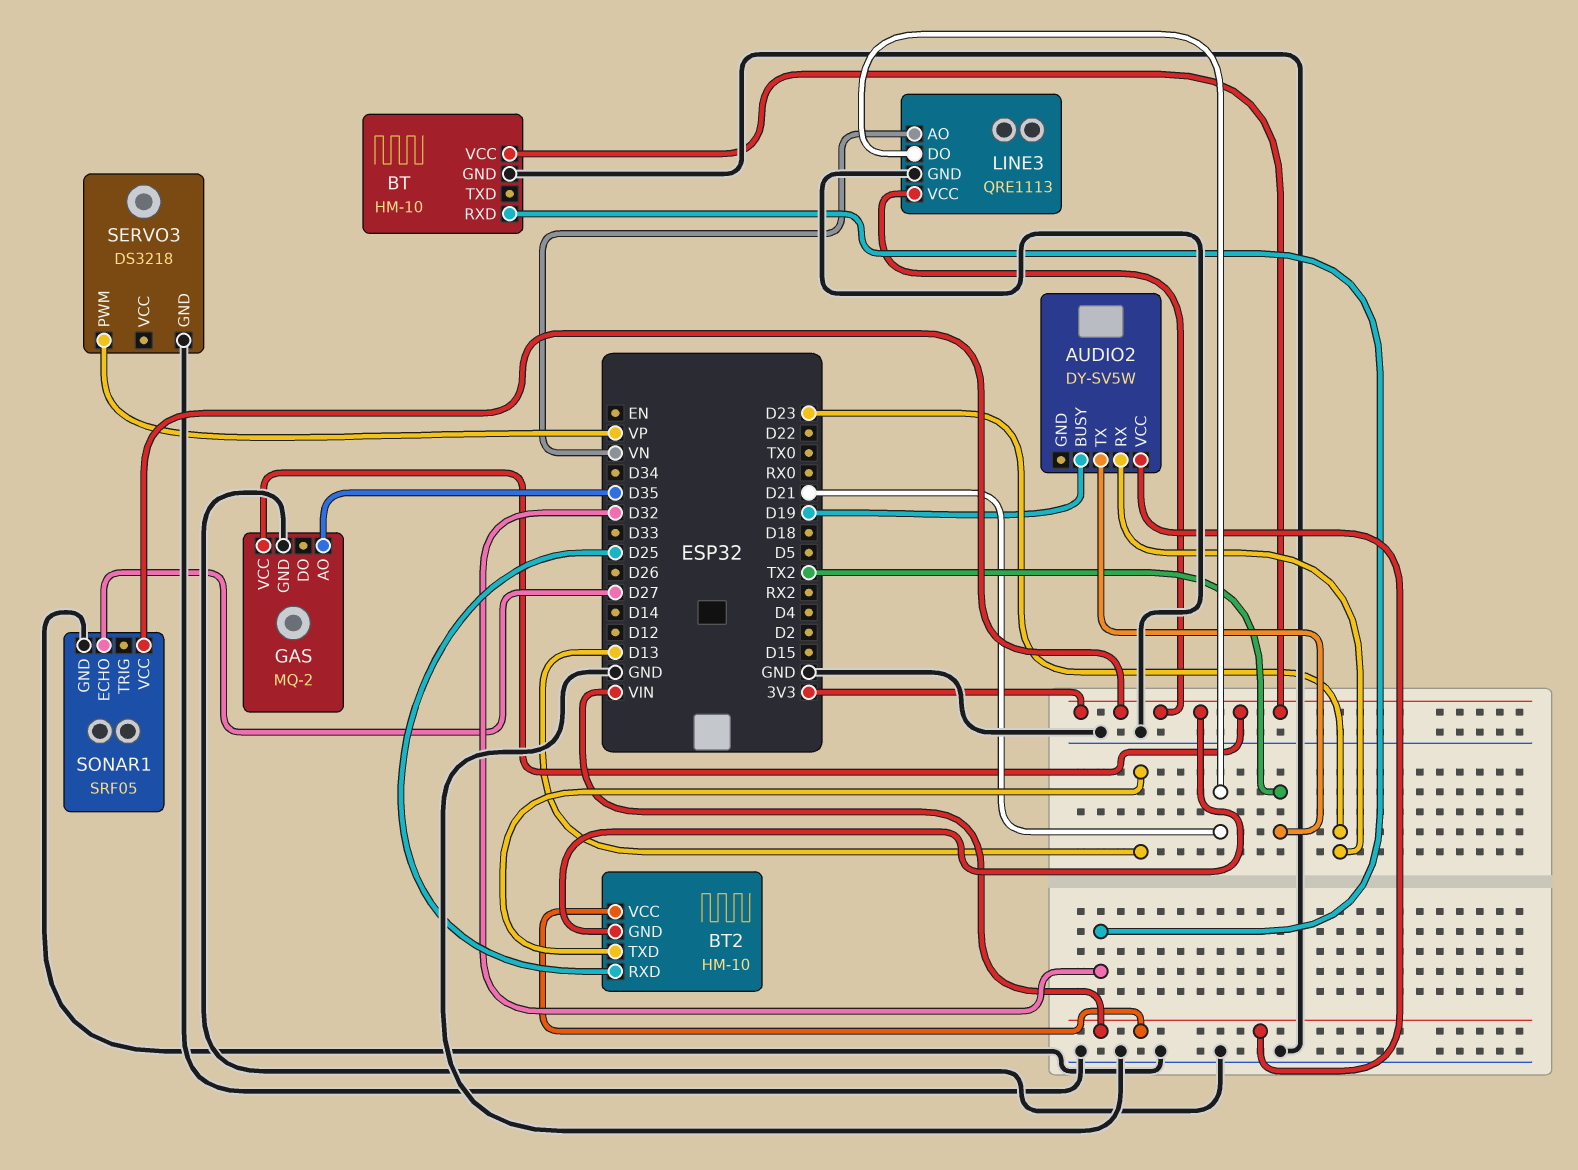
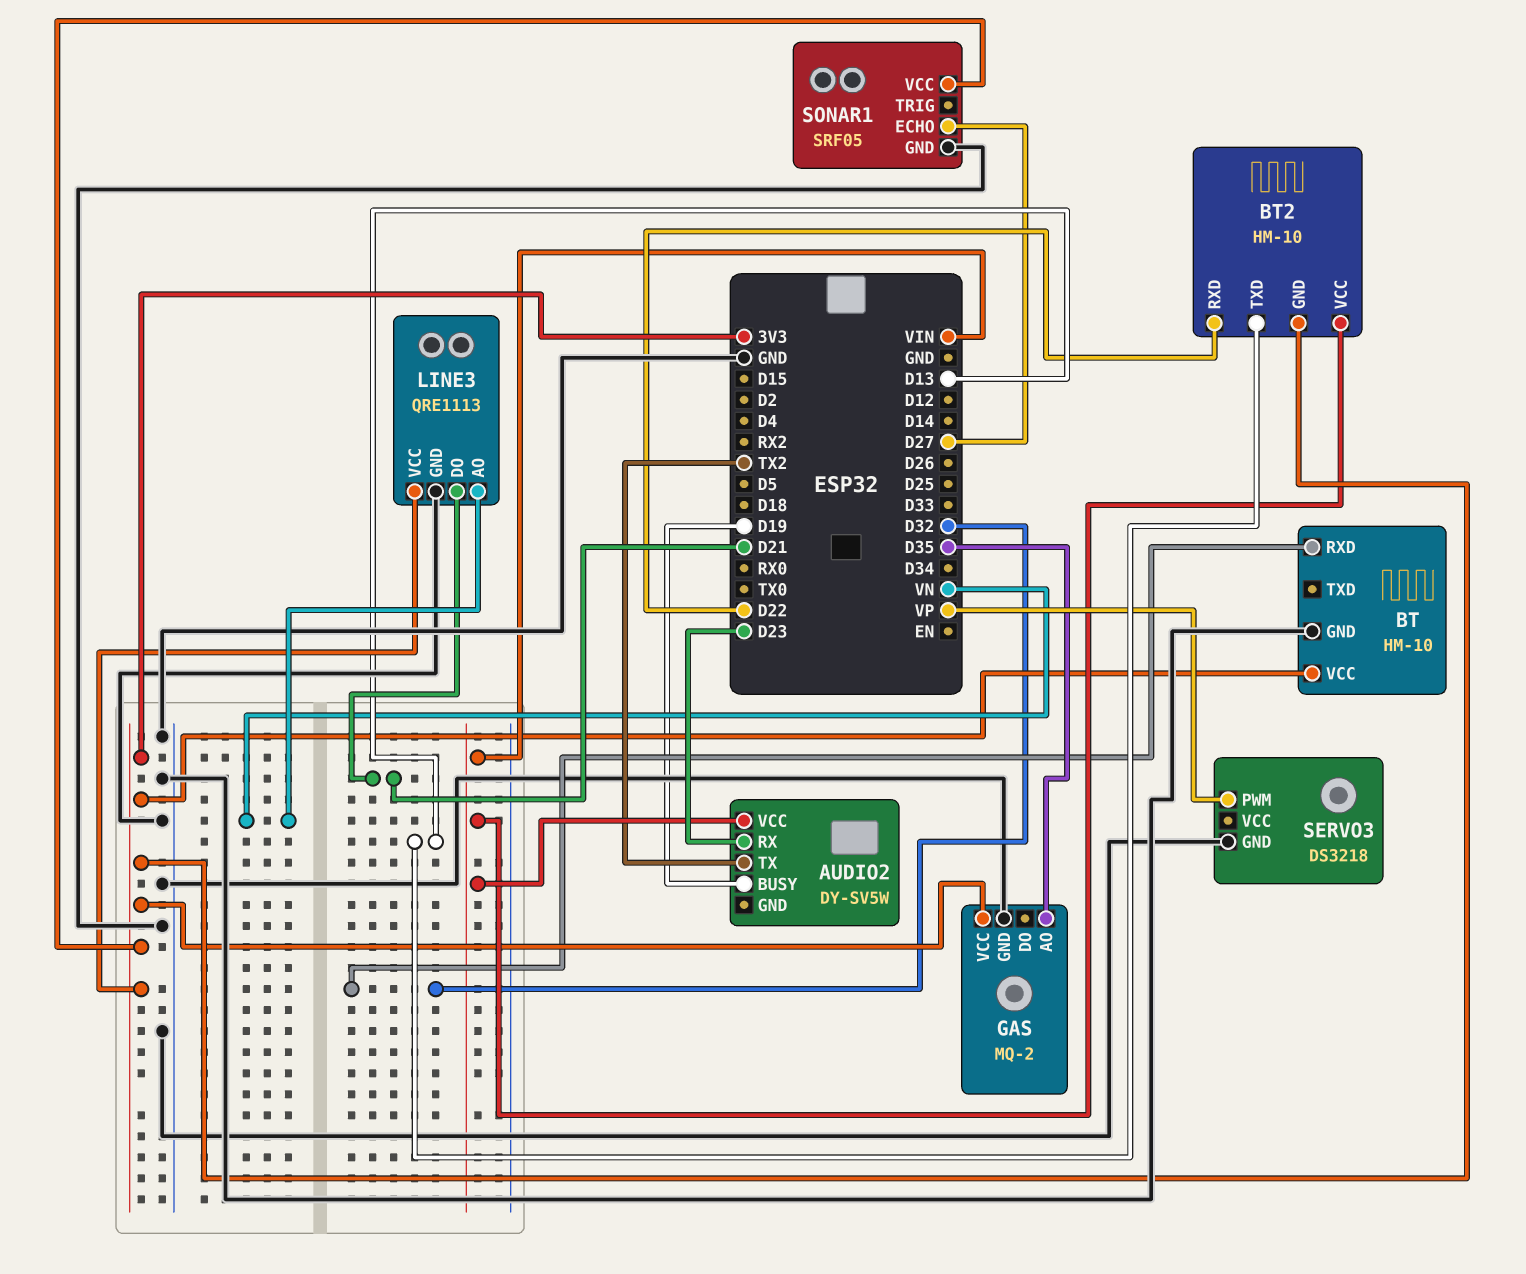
BT2 pin RXD: D25 -> D22

